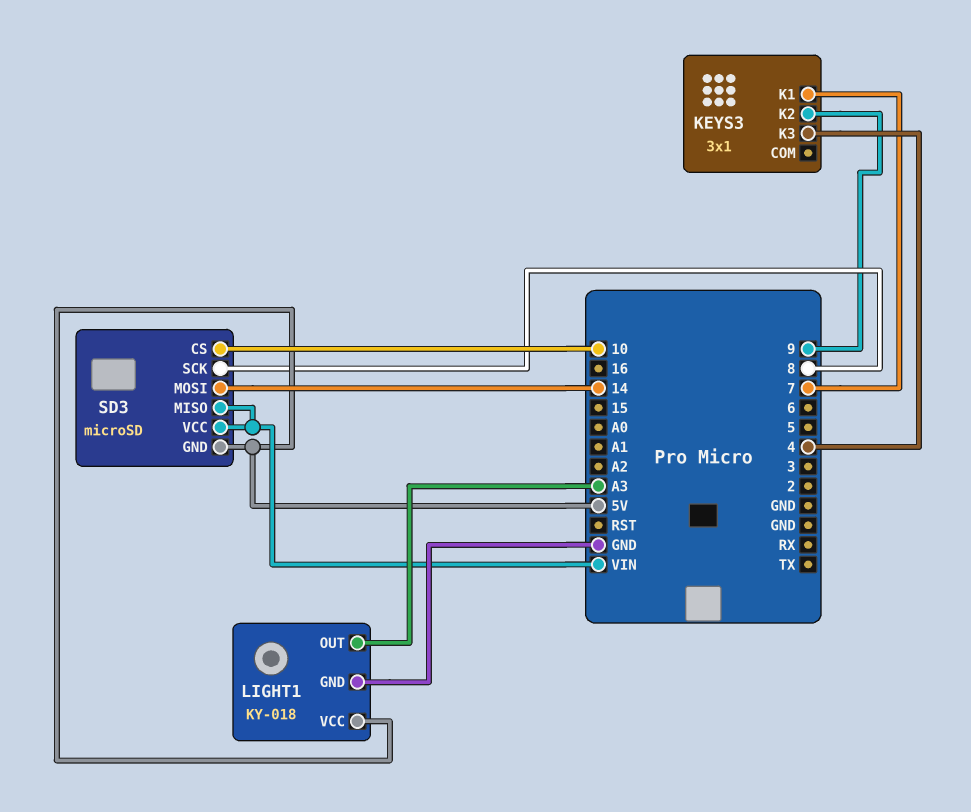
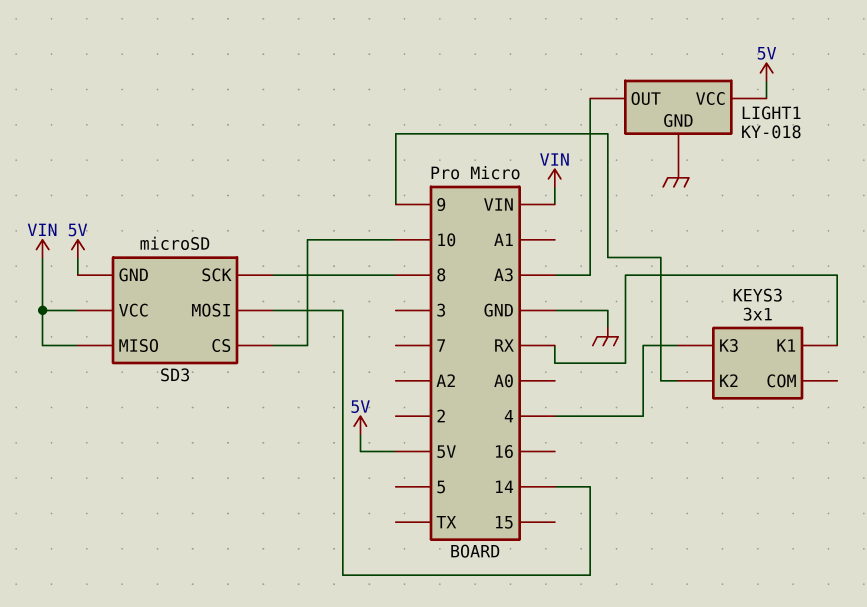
KEYS3 pin K1: 7 -> RX

